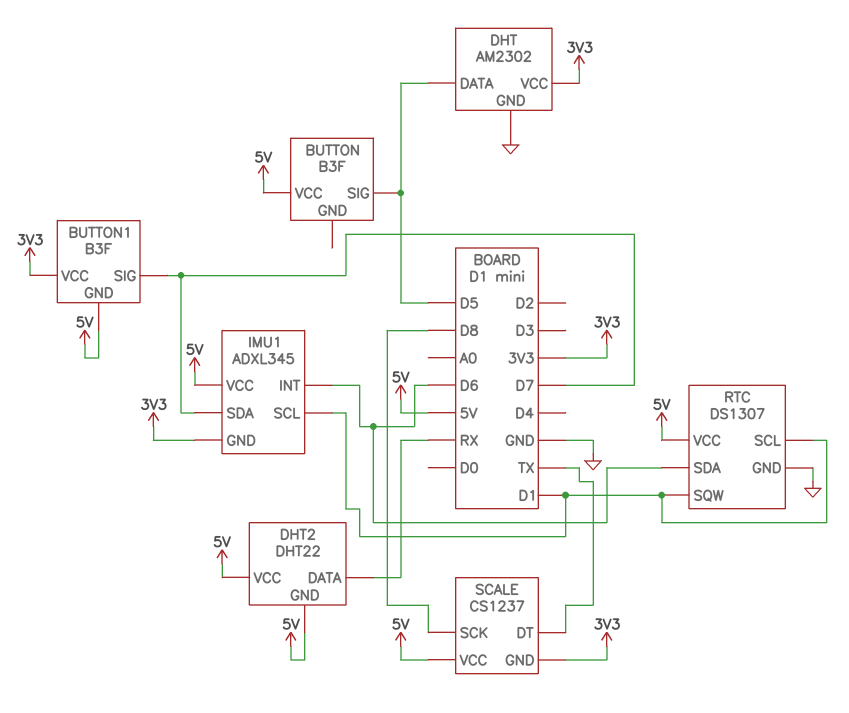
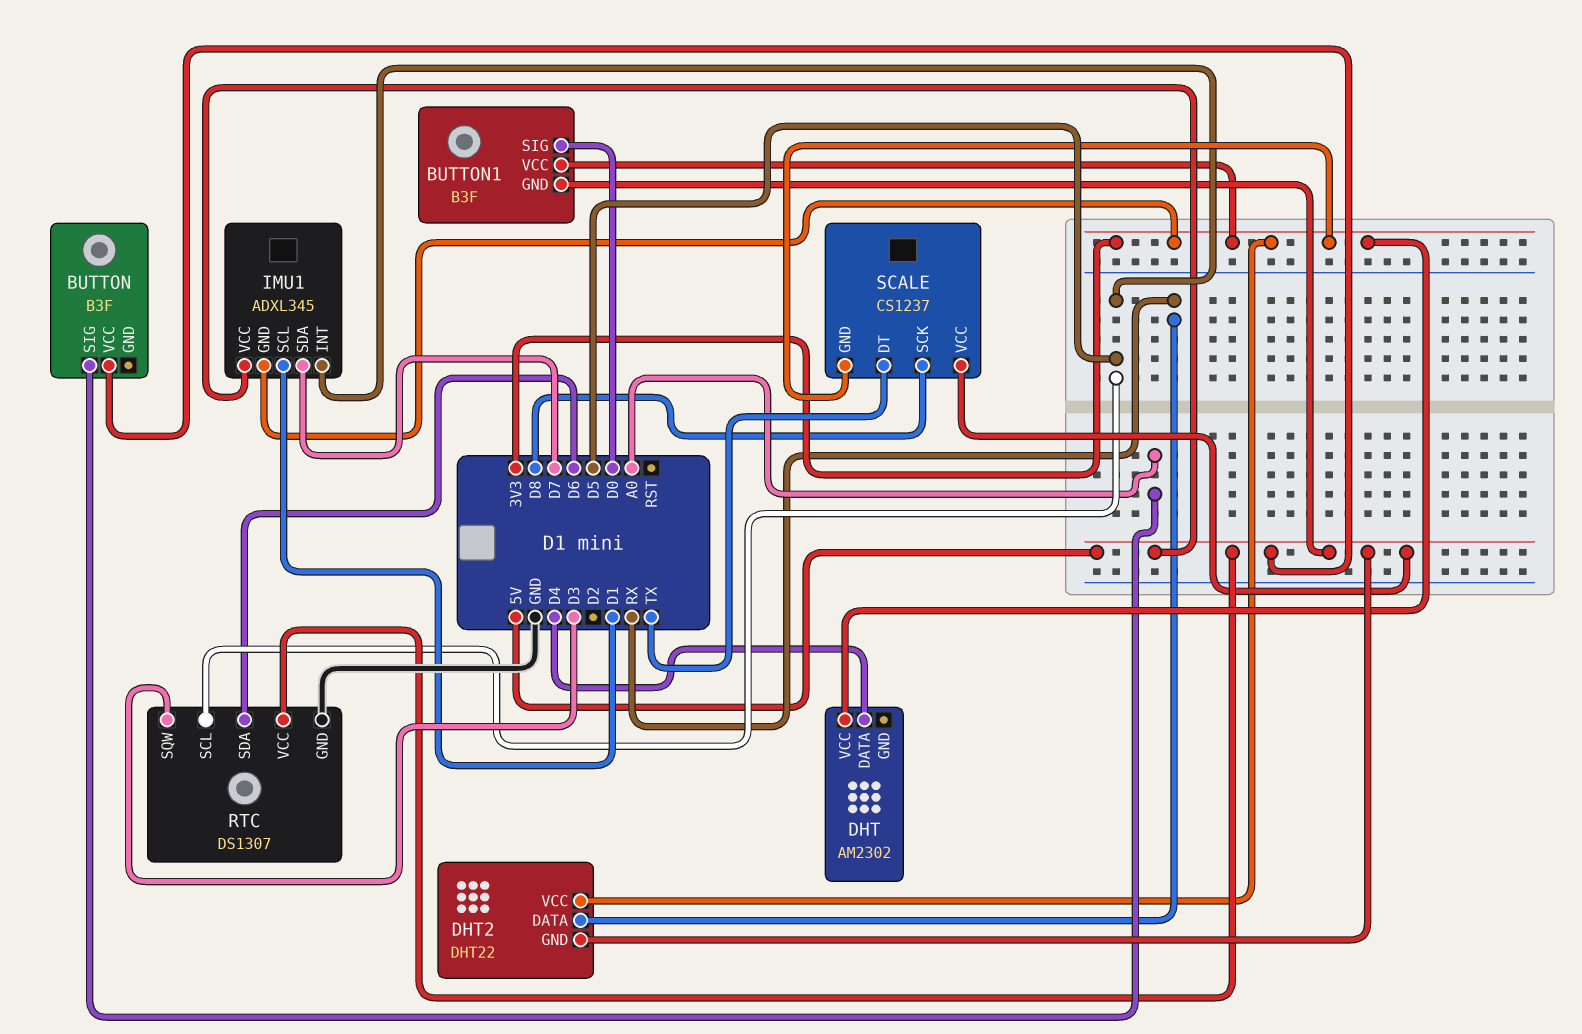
BUTTON pin SIG: D5 -> A0
BUTTON1 pin SIG: D7 -> D0
DHT pin DATA: D5 -> D4
DHT pin GND: GND -> none
DHT2 pin VCC: 5V -> 3V3
IMU1 pin INT: D6 -> D5
RTC pin SCL: D1 -> D5
RTC pin SQW: D1 -> D3

